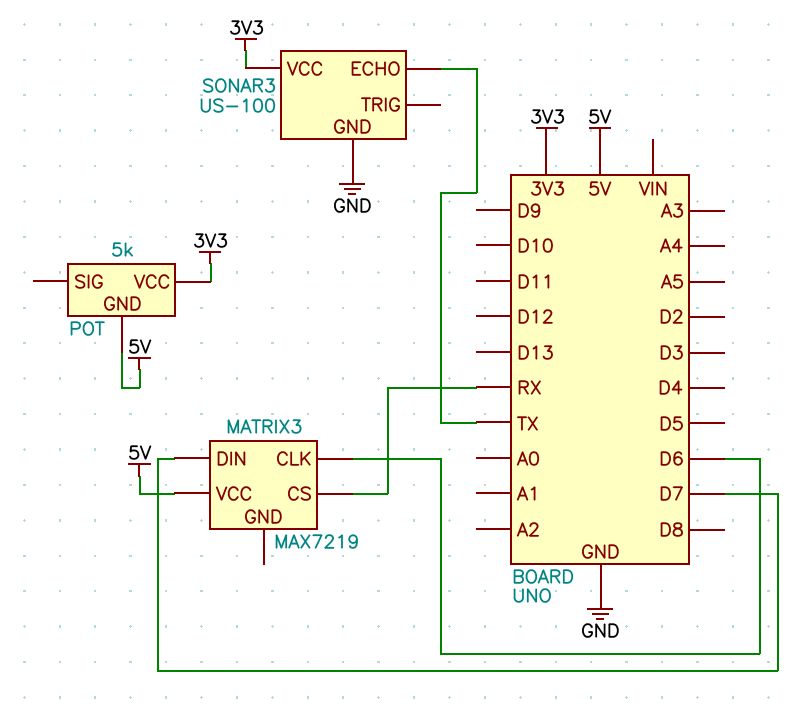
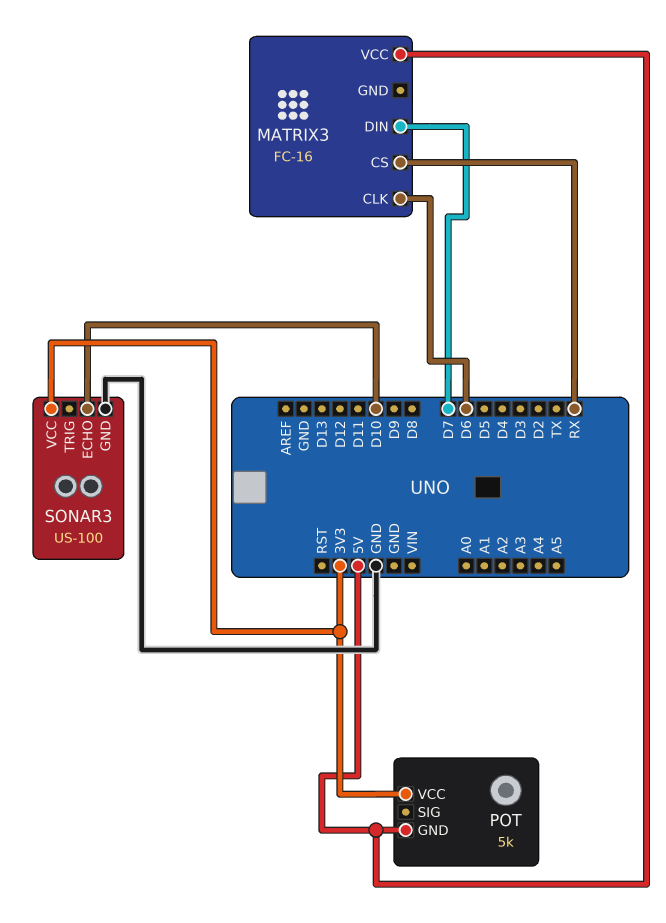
MATRIX3: MAX7219 -> FC-16
SONAR3 pin ECHO: TX -> D10

